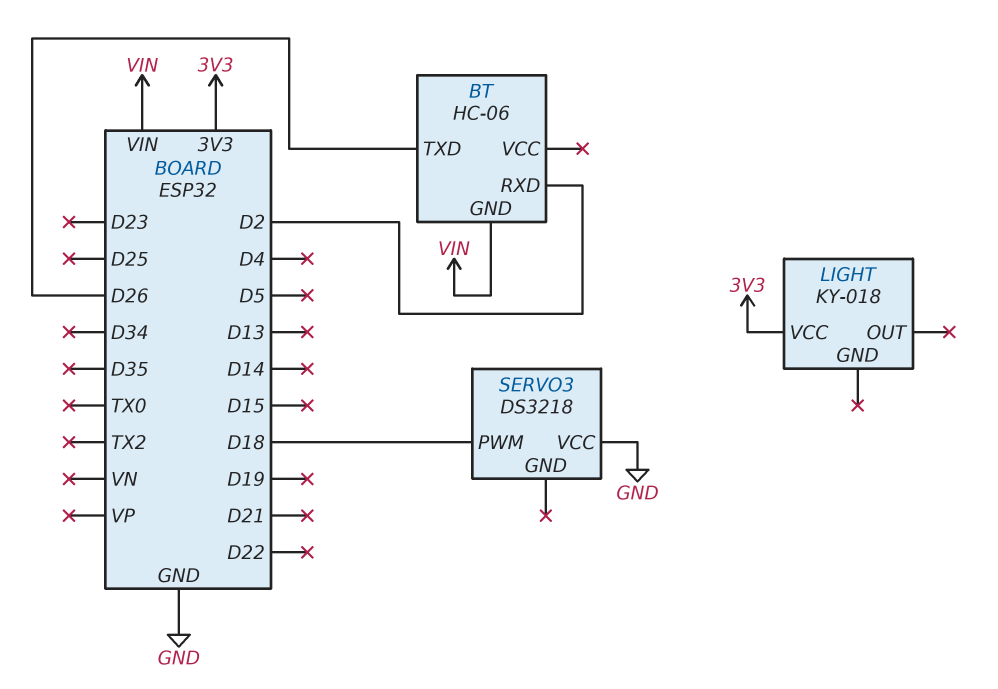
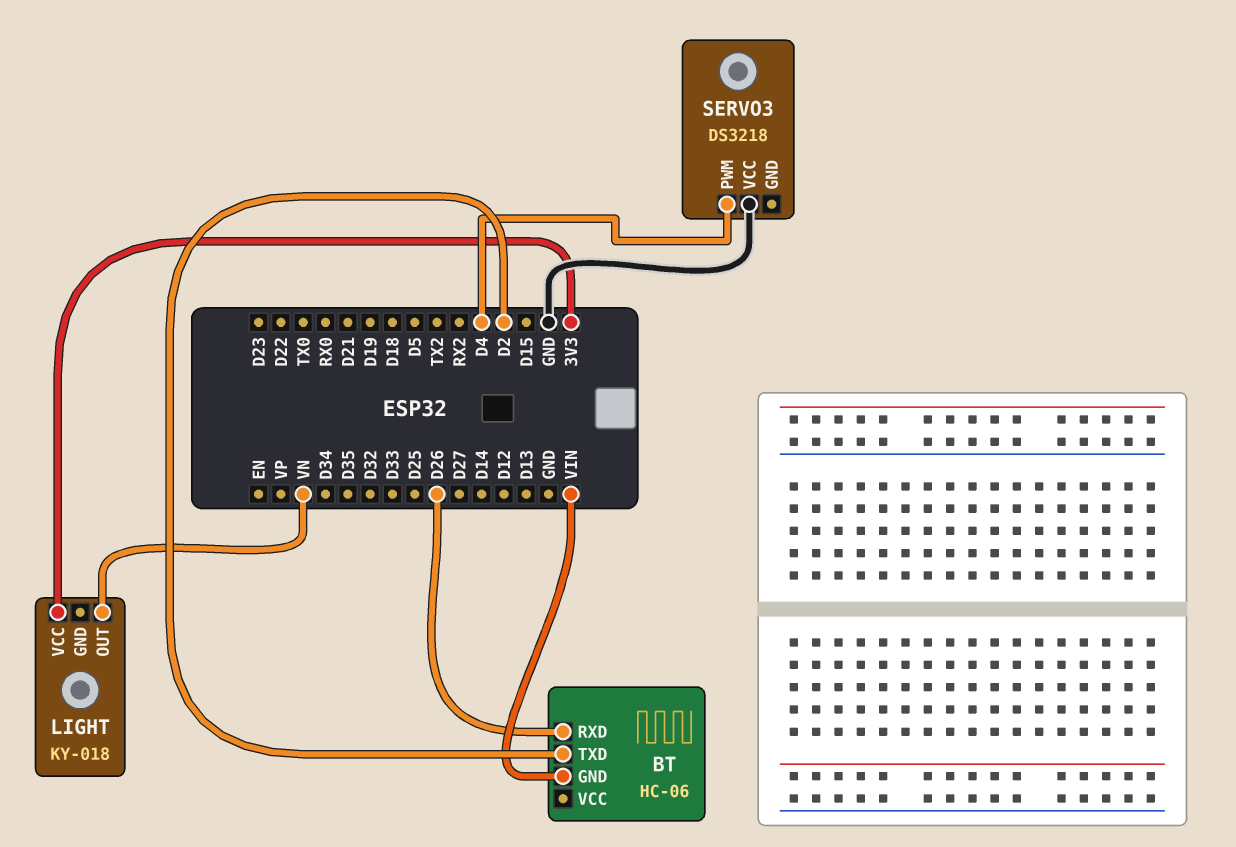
BT pin RXD: D2 -> D26
BT pin TXD: D26 -> D2
LIGHT pin OUT: none -> VN
SERVO3 pin PWM: D18 -> D4

